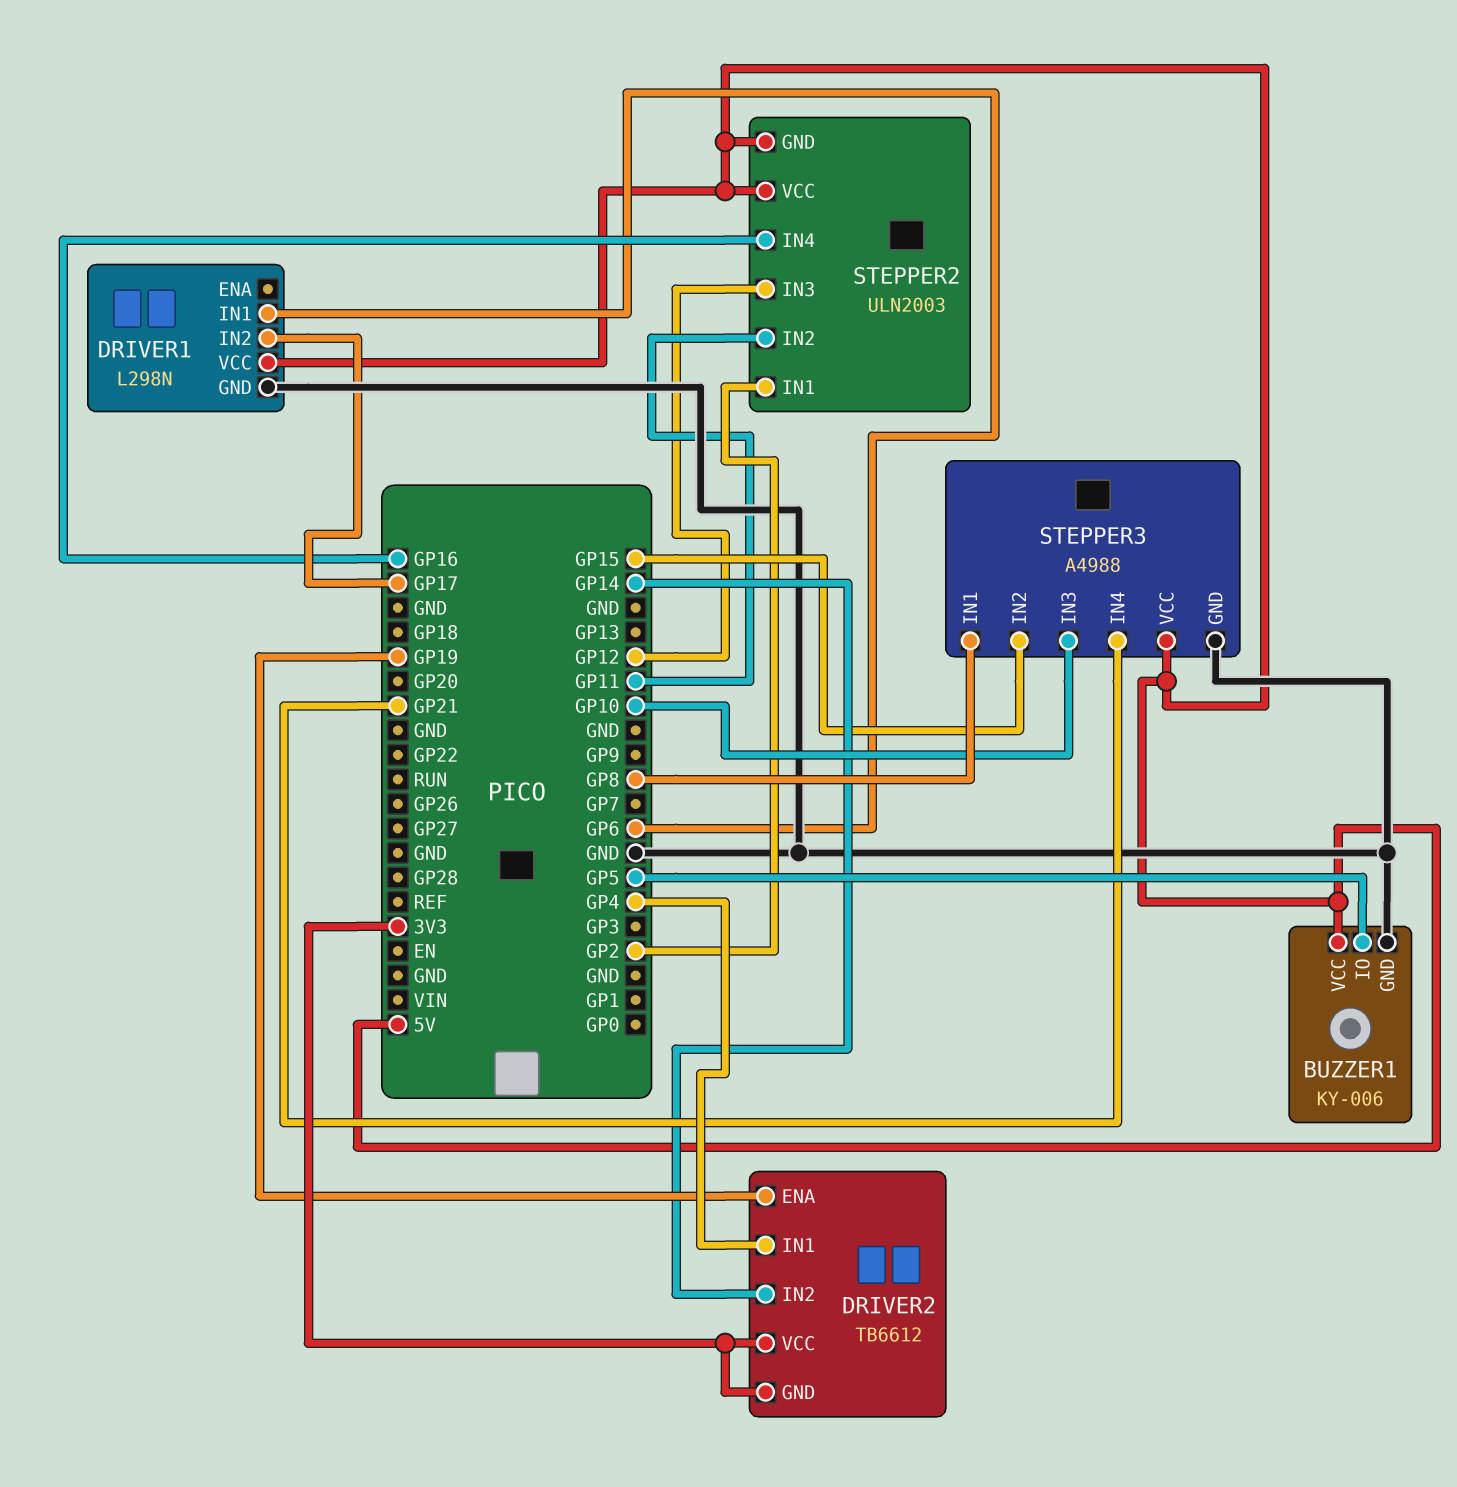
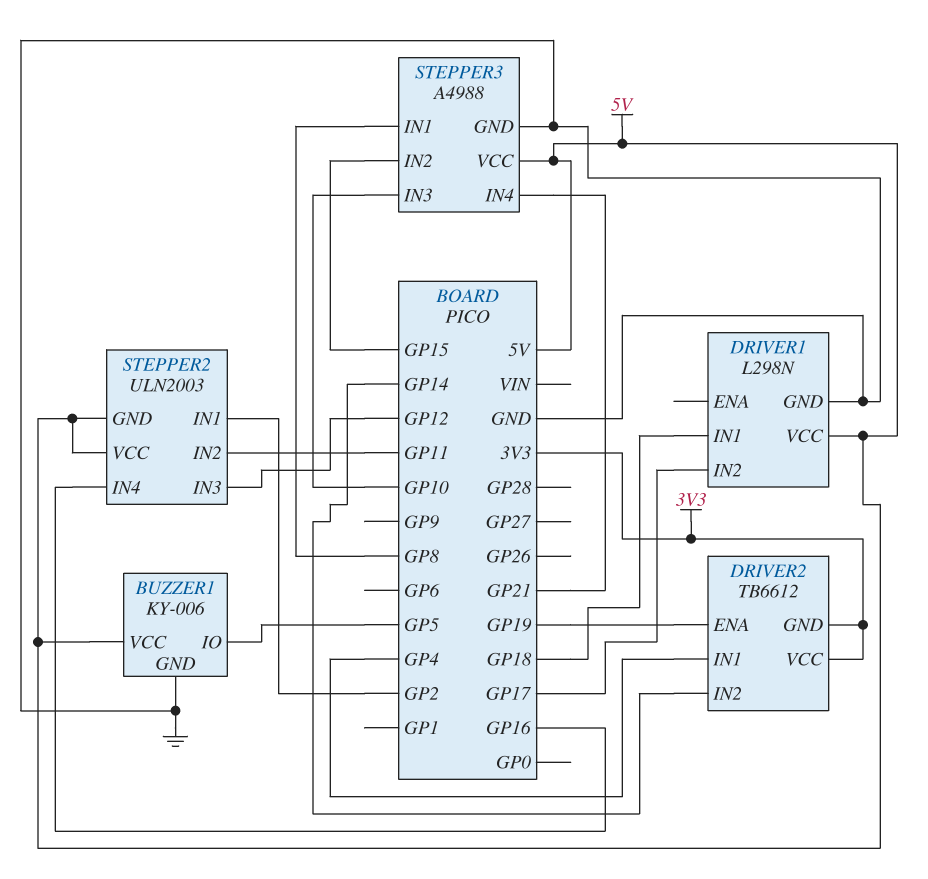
DRIVER1 pin IN1: GP6 -> GP18

